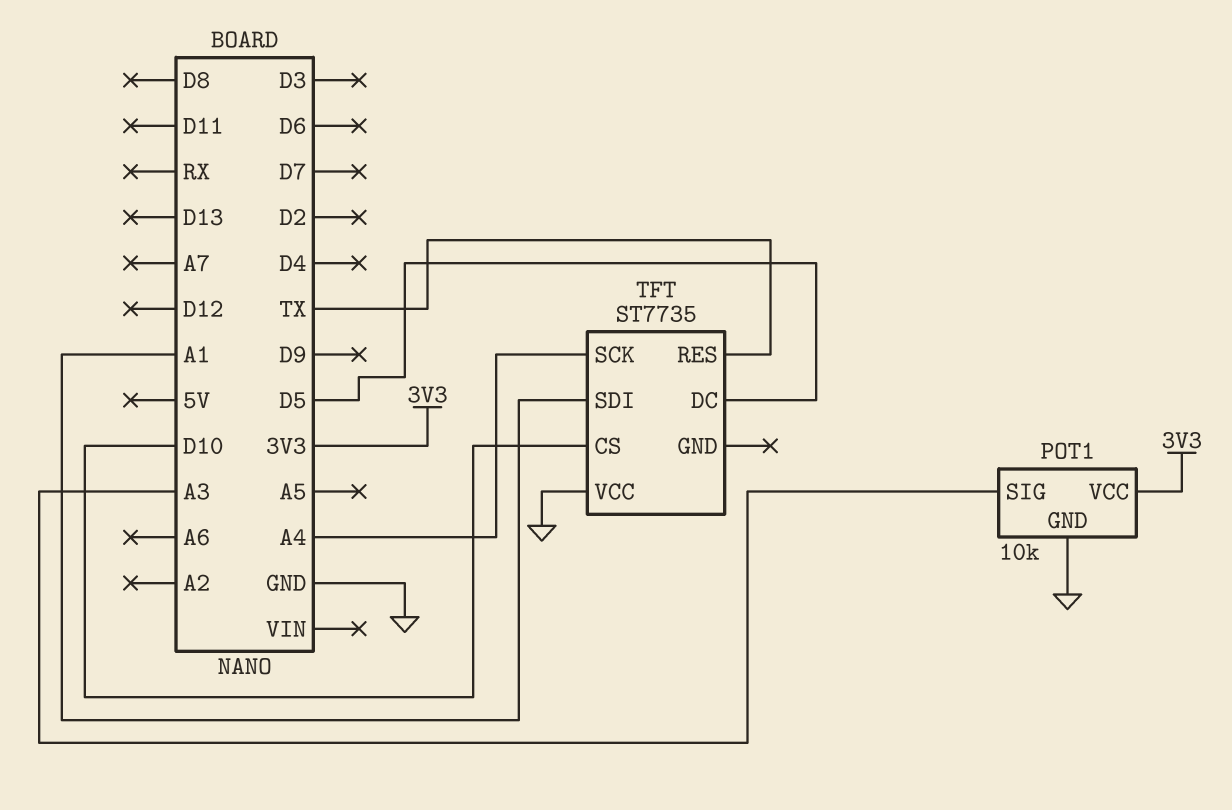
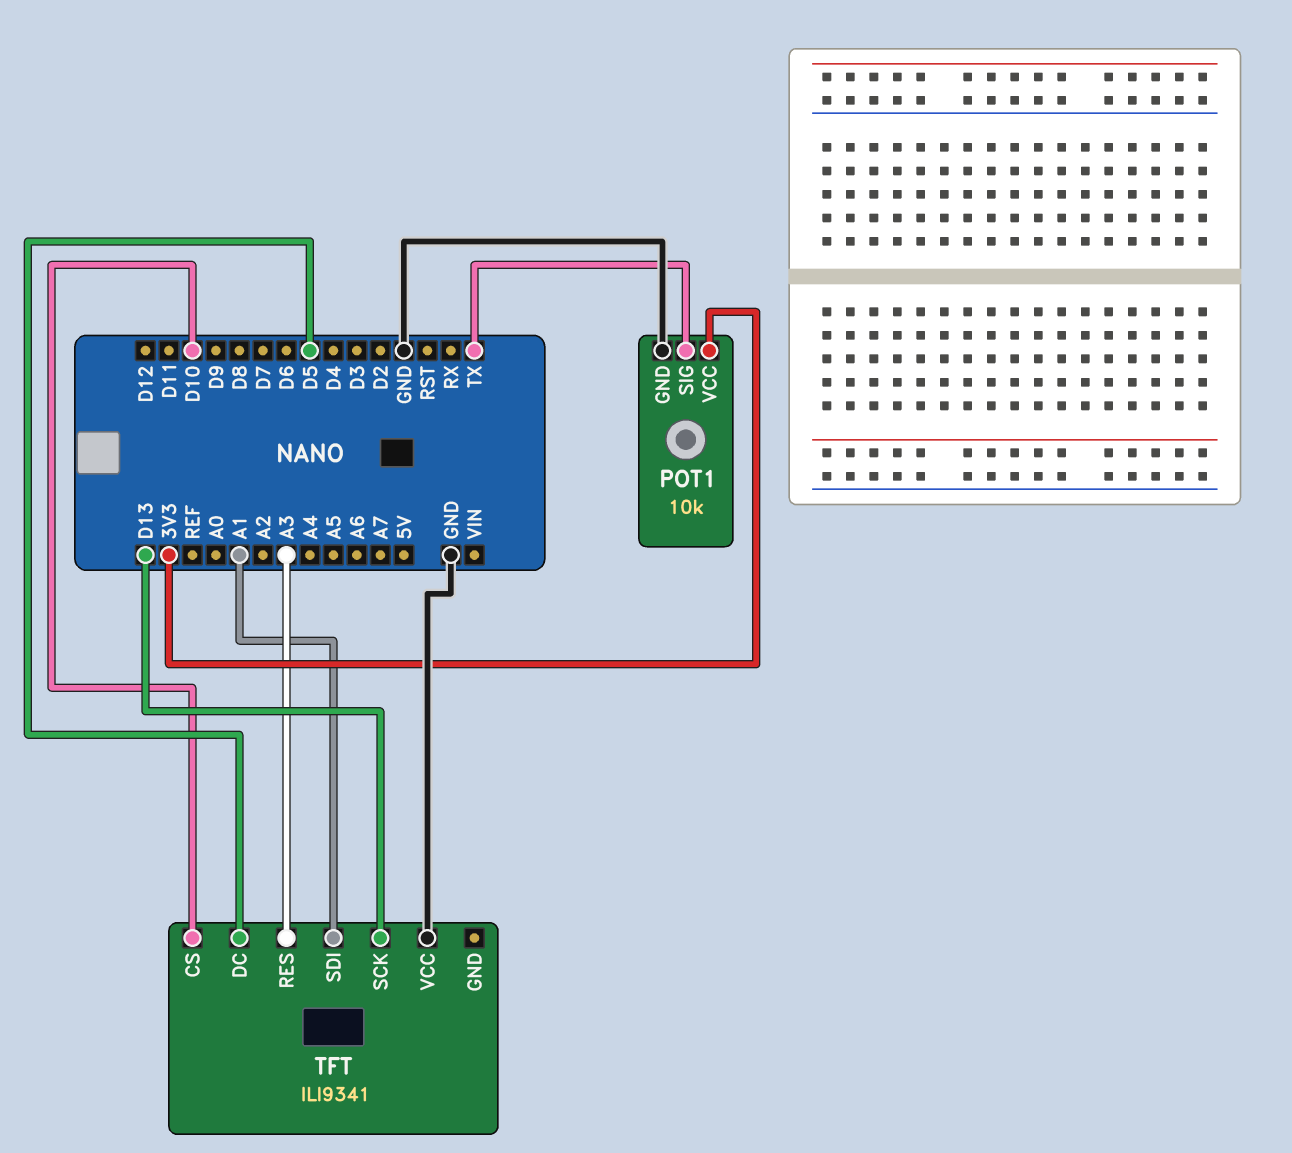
POT1 pin SIG: A3 -> TX
TFT: ST7735 -> ILI9341
TFT pin RES: TX -> A3
TFT pin SCK: A4 -> D13

